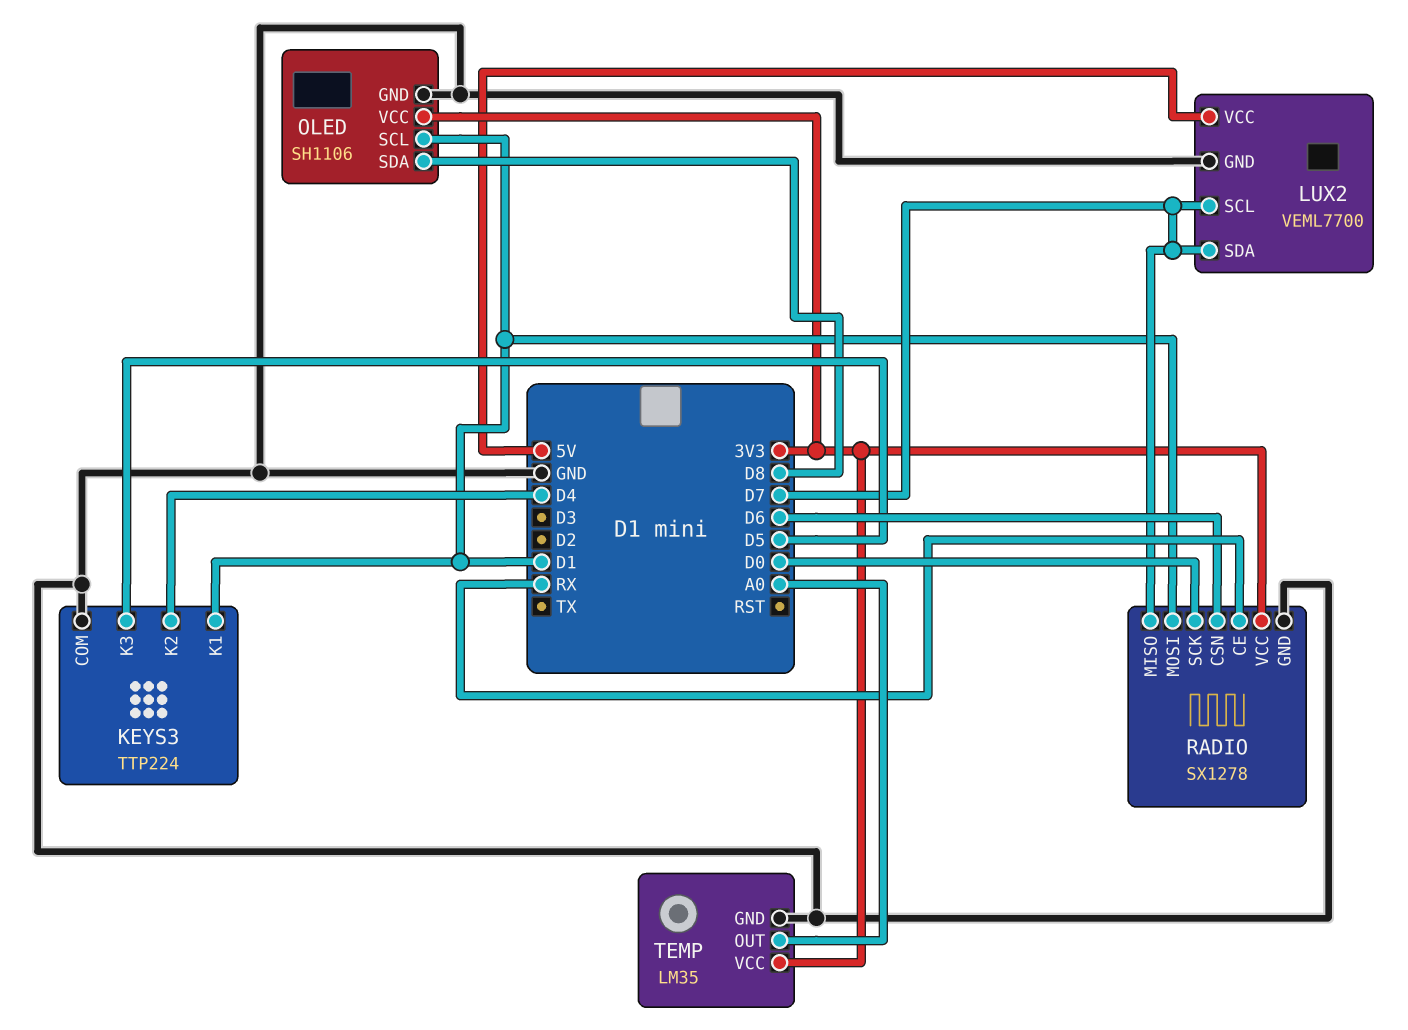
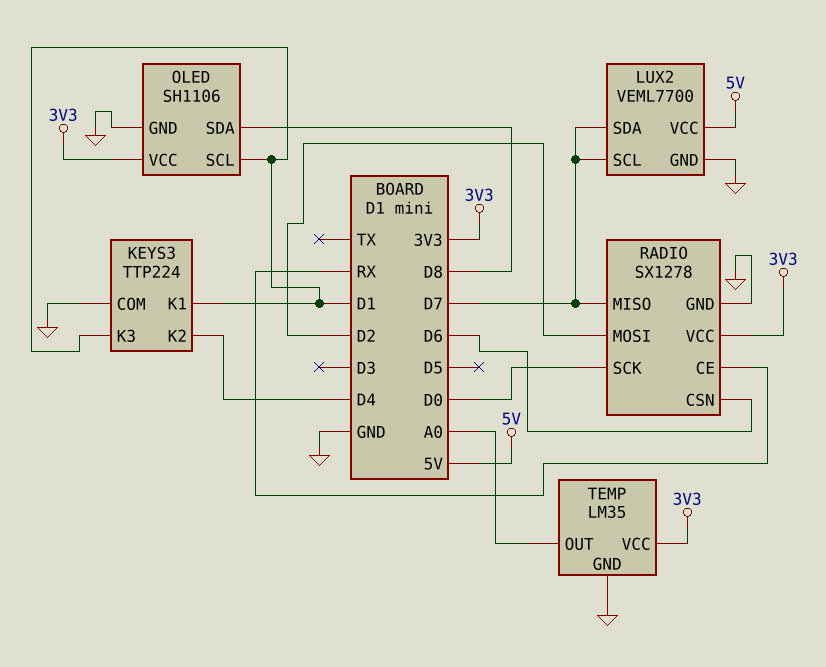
KEYS3 pin K3: D5 -> D1
RADIO pin MOSI: D1 -> D2

